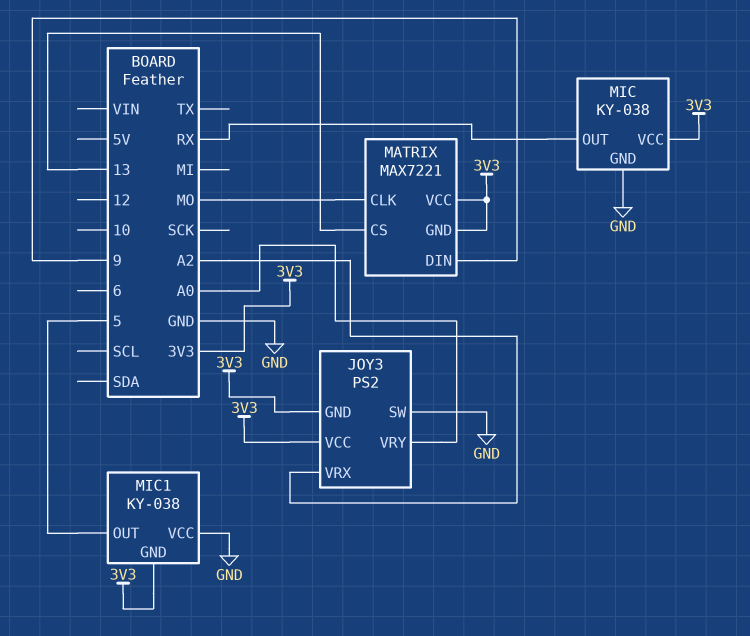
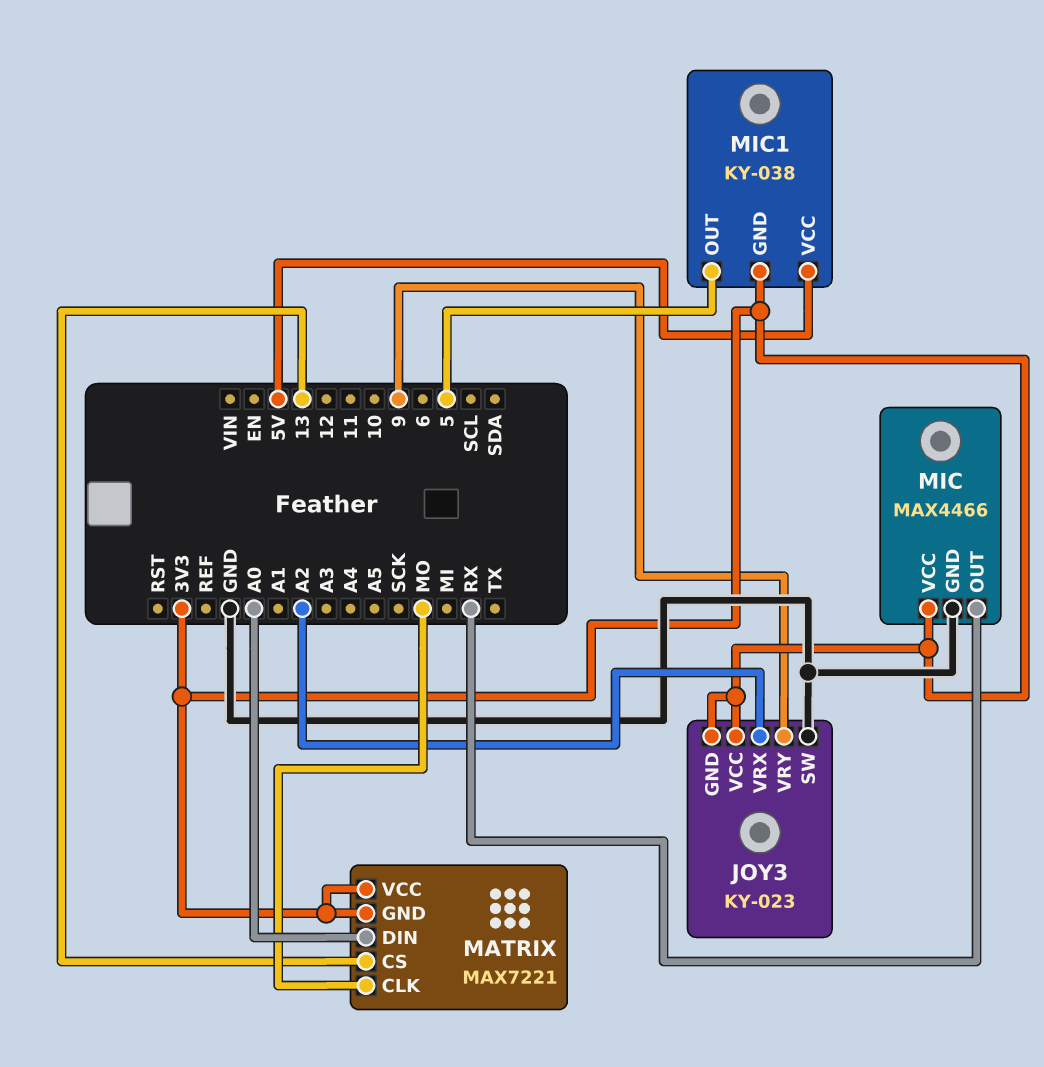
JOY3: PS2 -> KY-023
JOY3 pin VRY: A0 -> 9
MATRIX pin DIN: 9 -> A0
MIC: KY-038 -> MAX4466
MIC1 pin VCC: GND -> 5V

